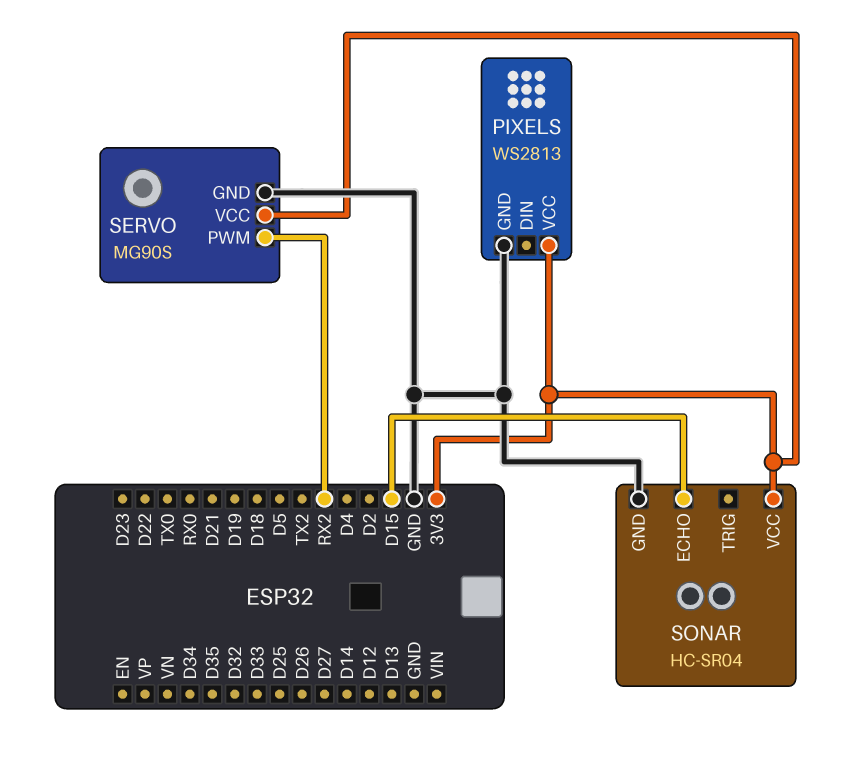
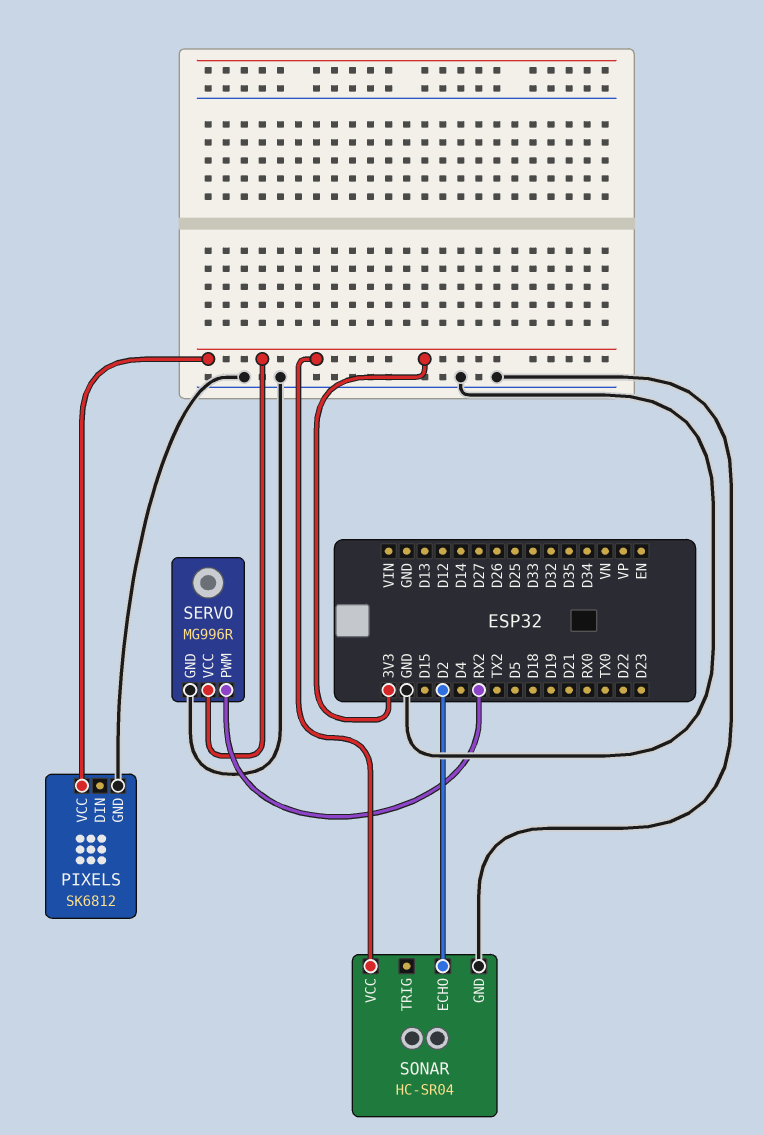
PIXELS: WS2813 -> SK6812
SERVO: MG90S -> MG996R
SONAR pin ECHO: D15 -> D2

